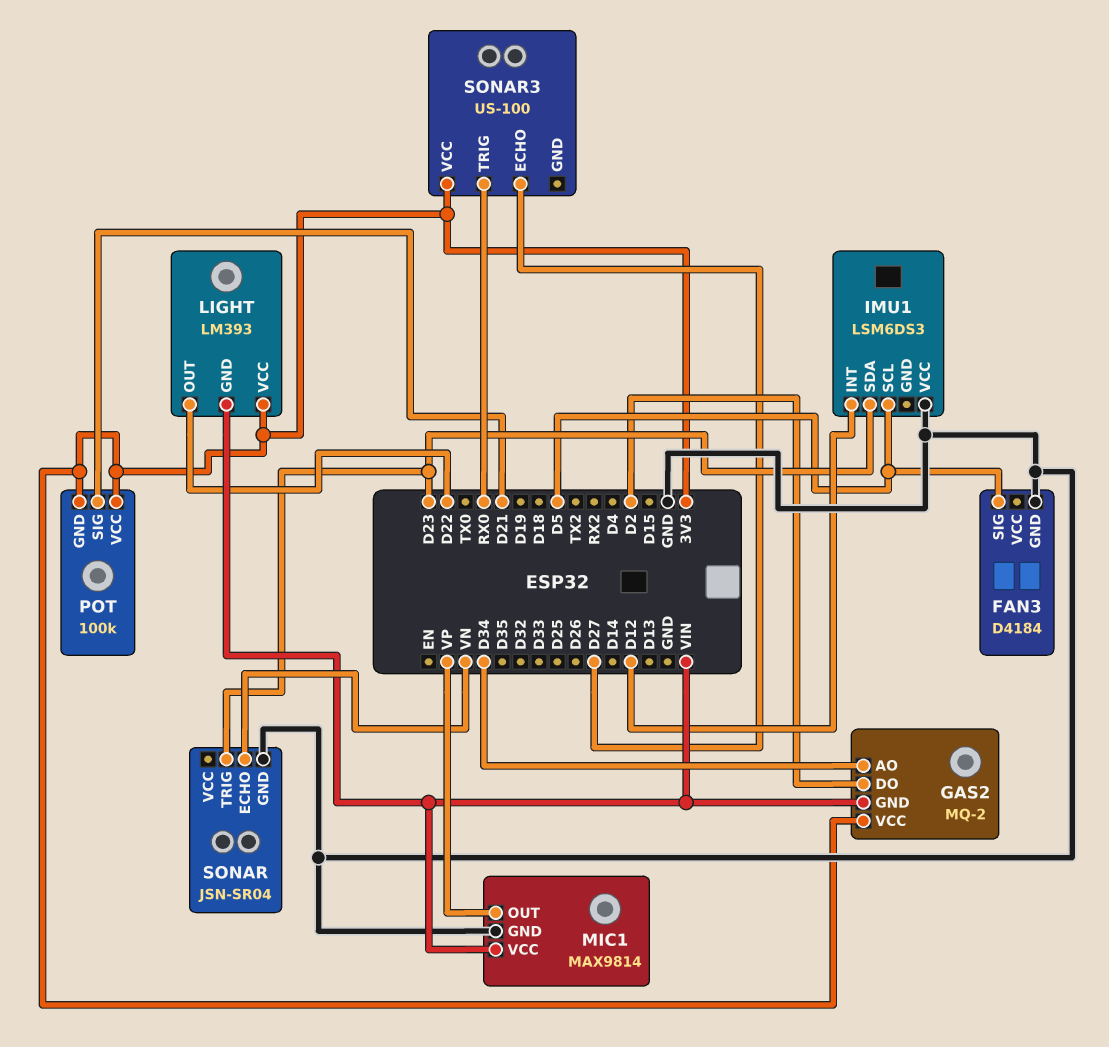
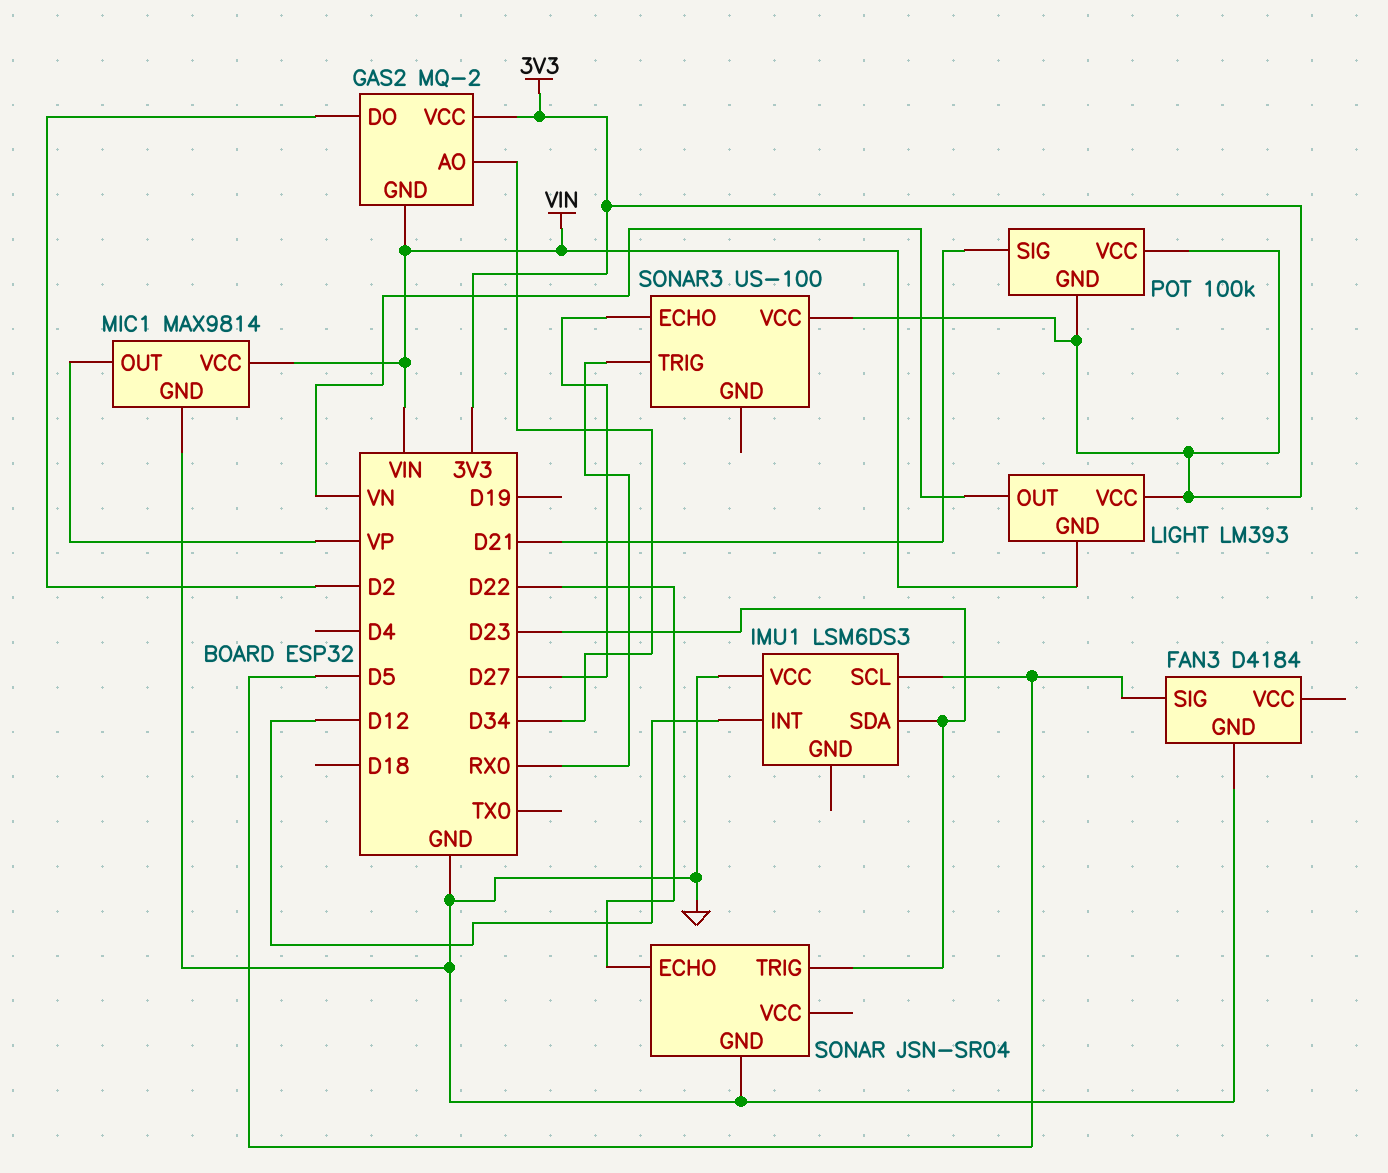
LIGHT pin OUT: D22 -> VN
SONAR pin ECHO: VN -> D22

